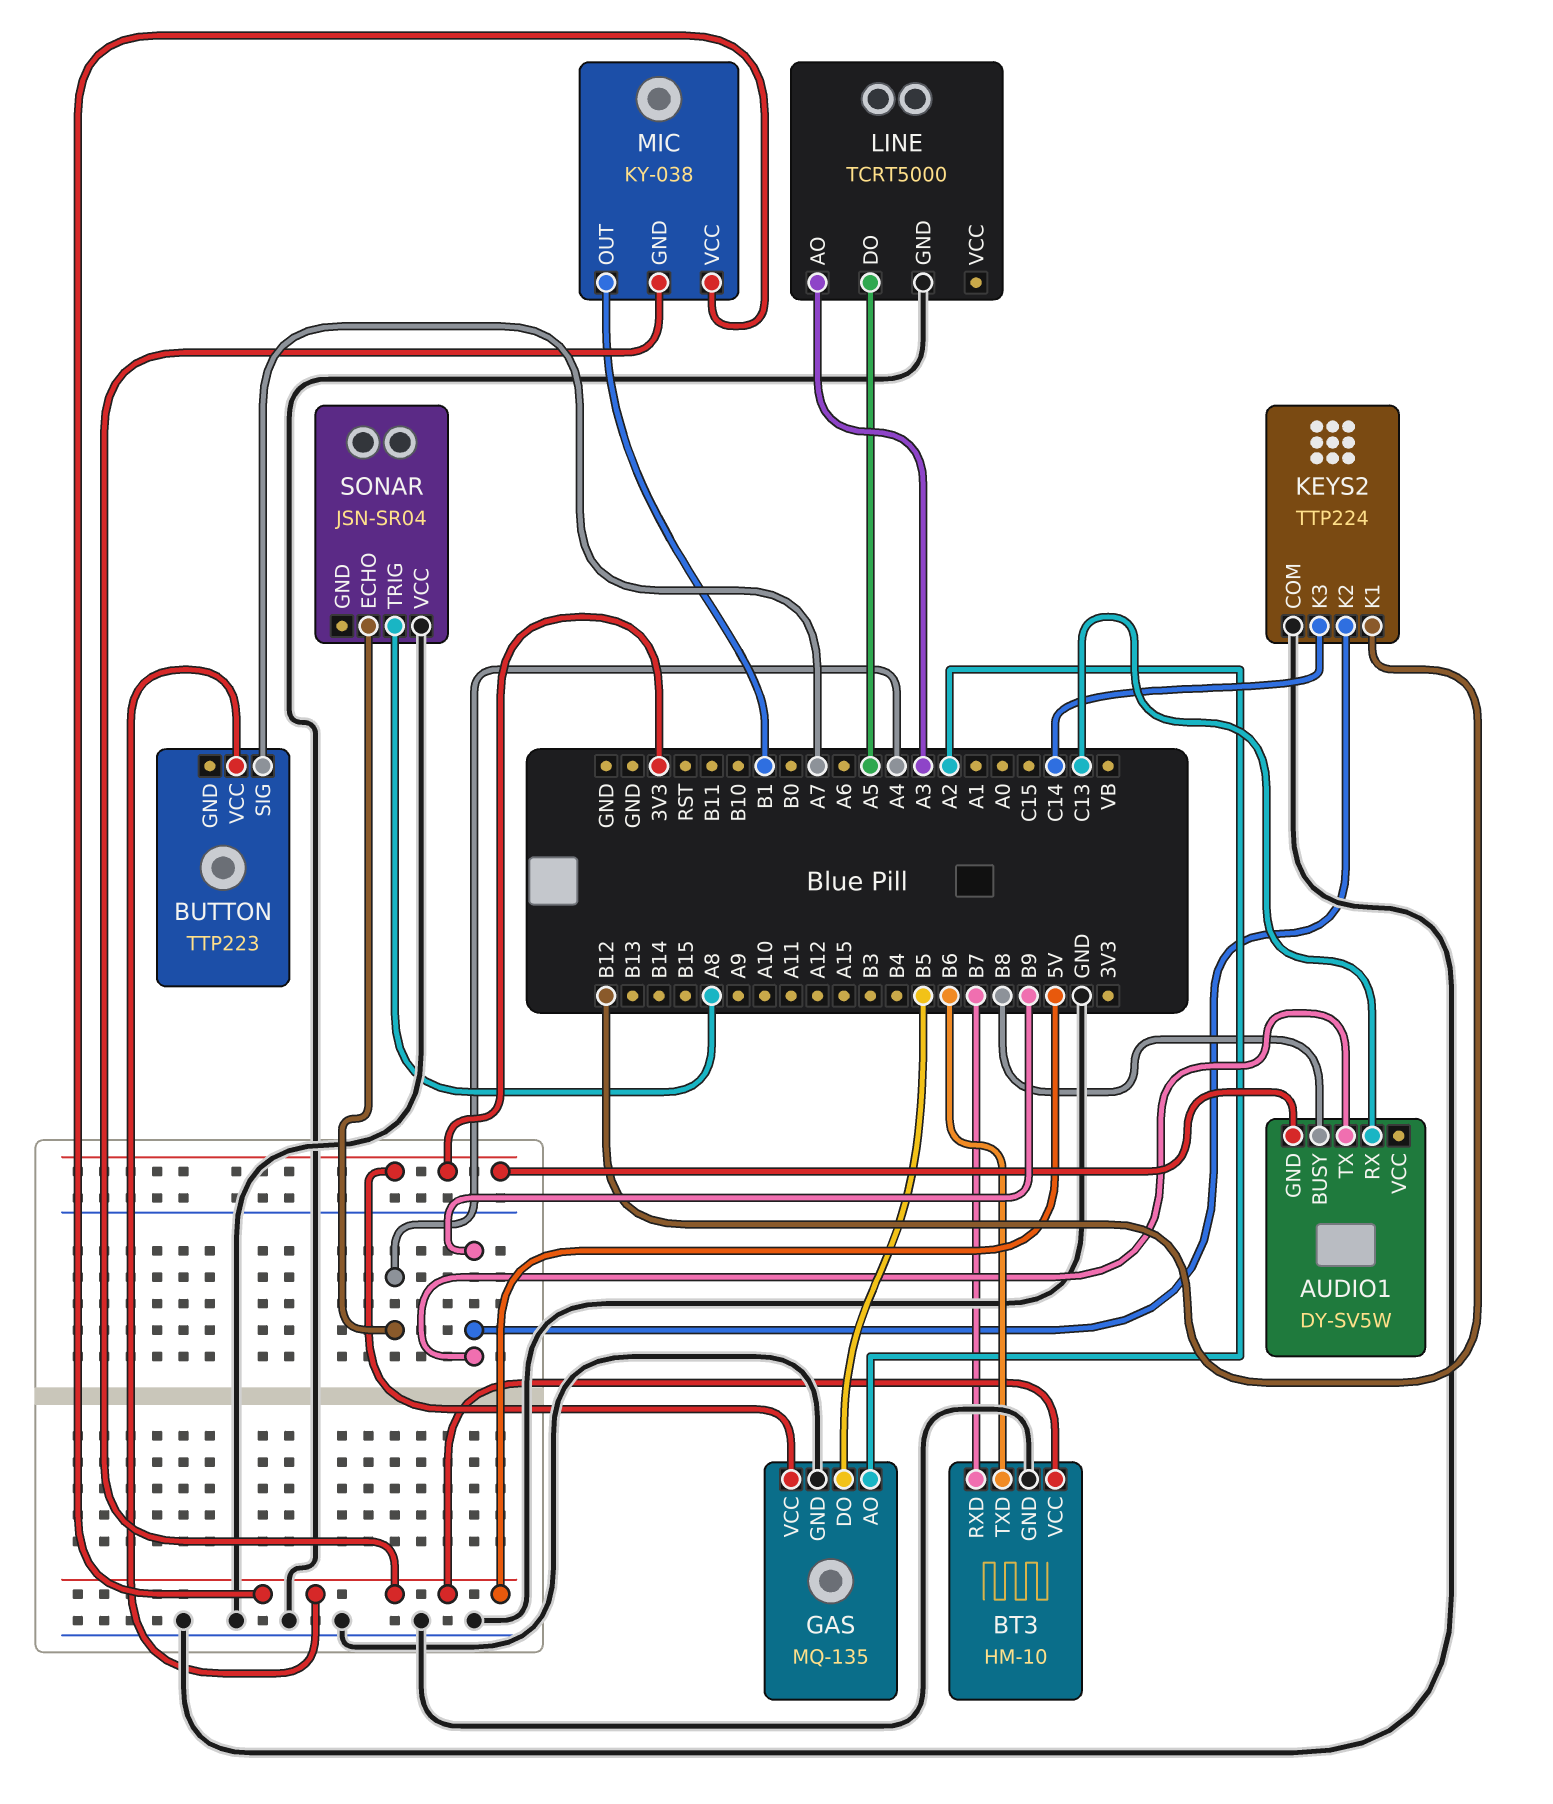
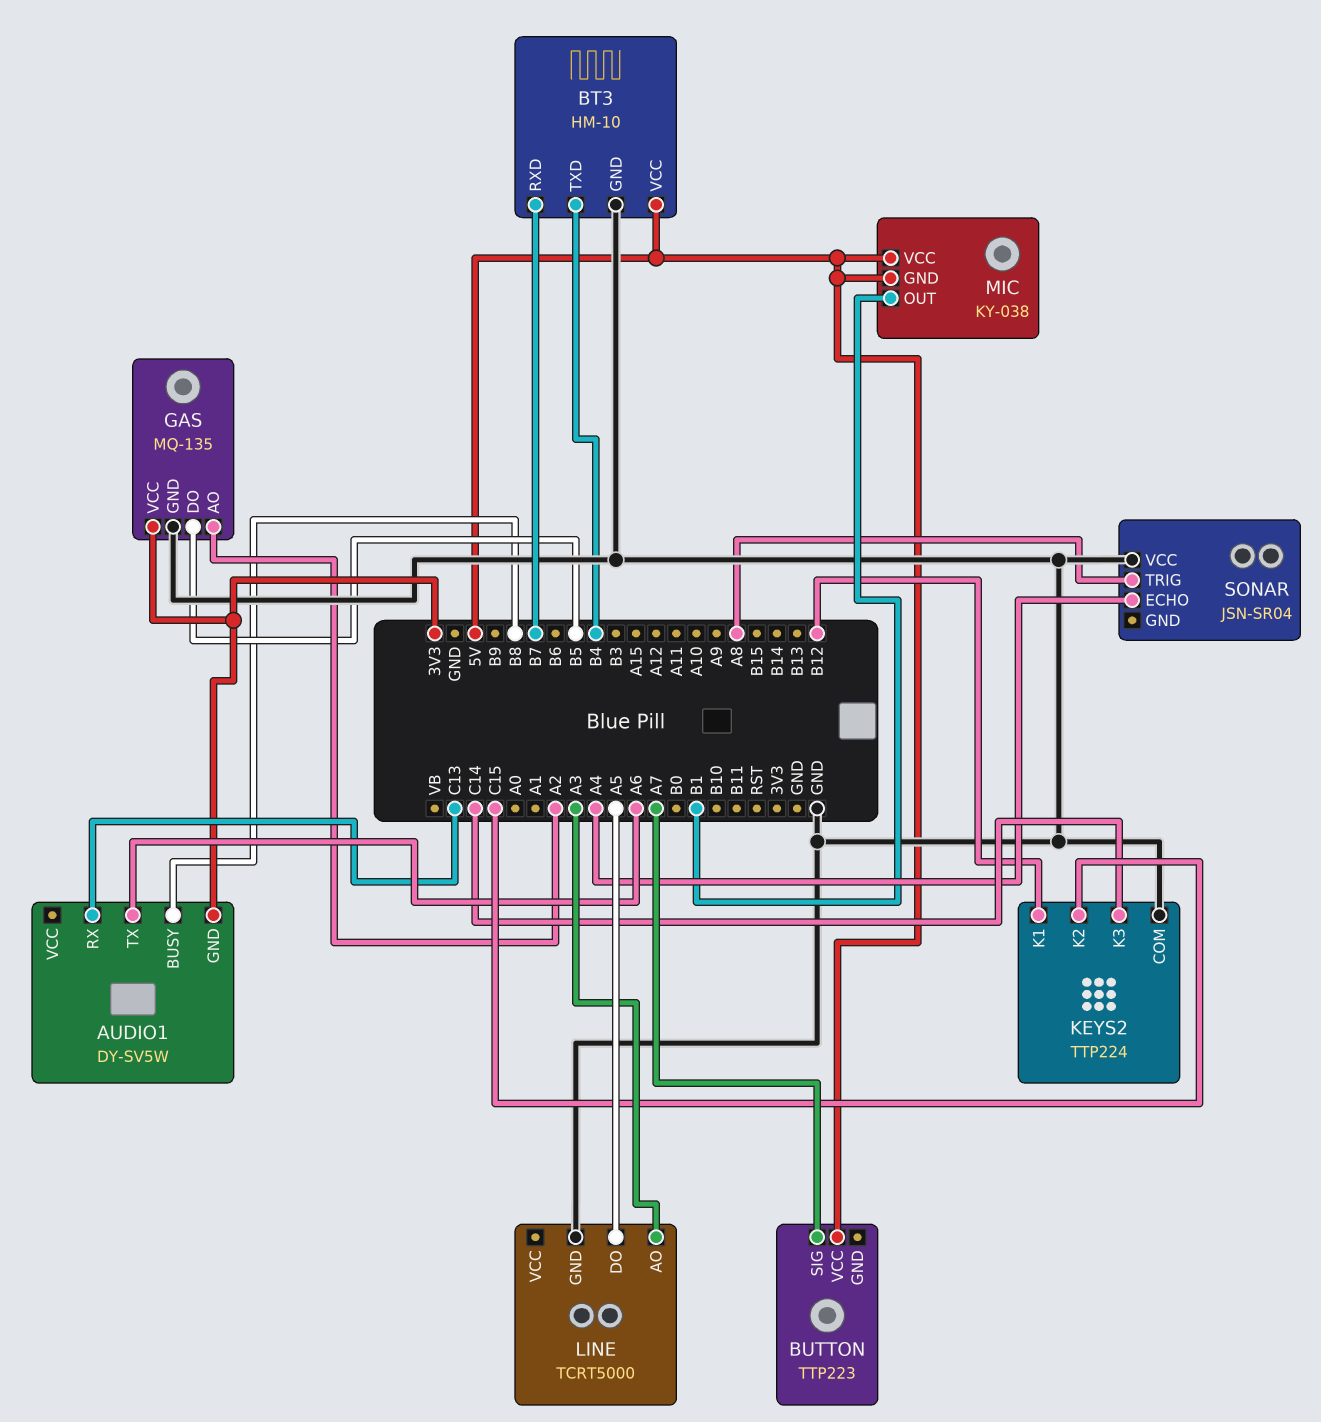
AUDIO1 pin TX: B9 -> A6
BT3 pin TXD: B6 -> B4
KEYS2 pin K2: B9 -> C15

